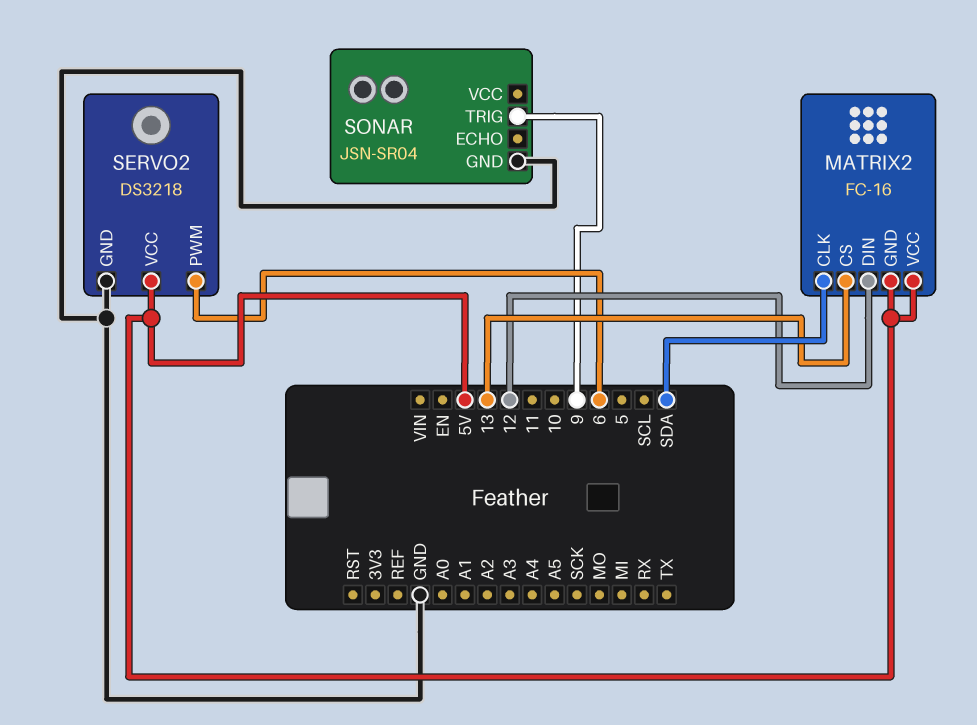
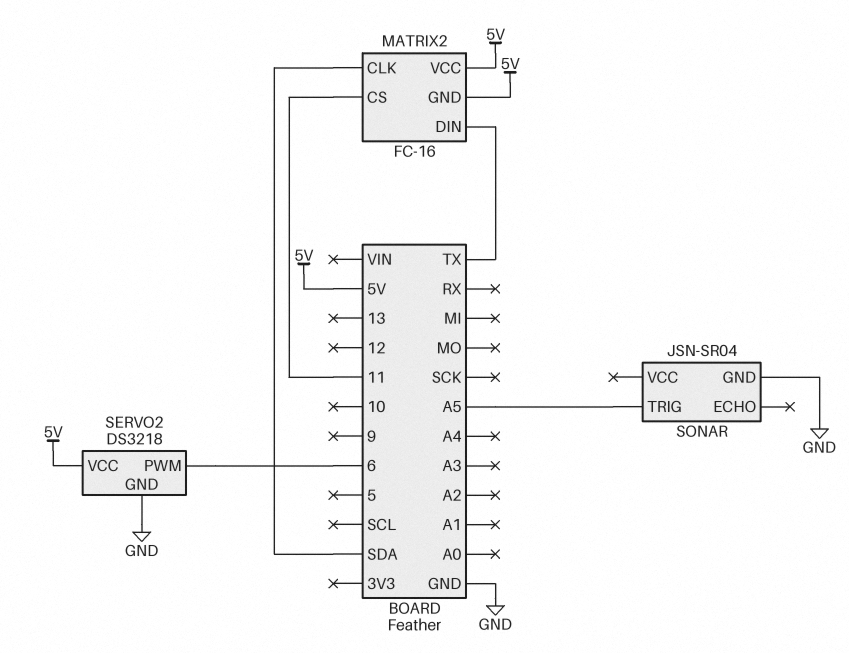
MATRIX2 pin CS: 13 -> 11
MATRIX2 pin DIN: 12 -> TX
SONAR pin TRIG: 9 -> A5

